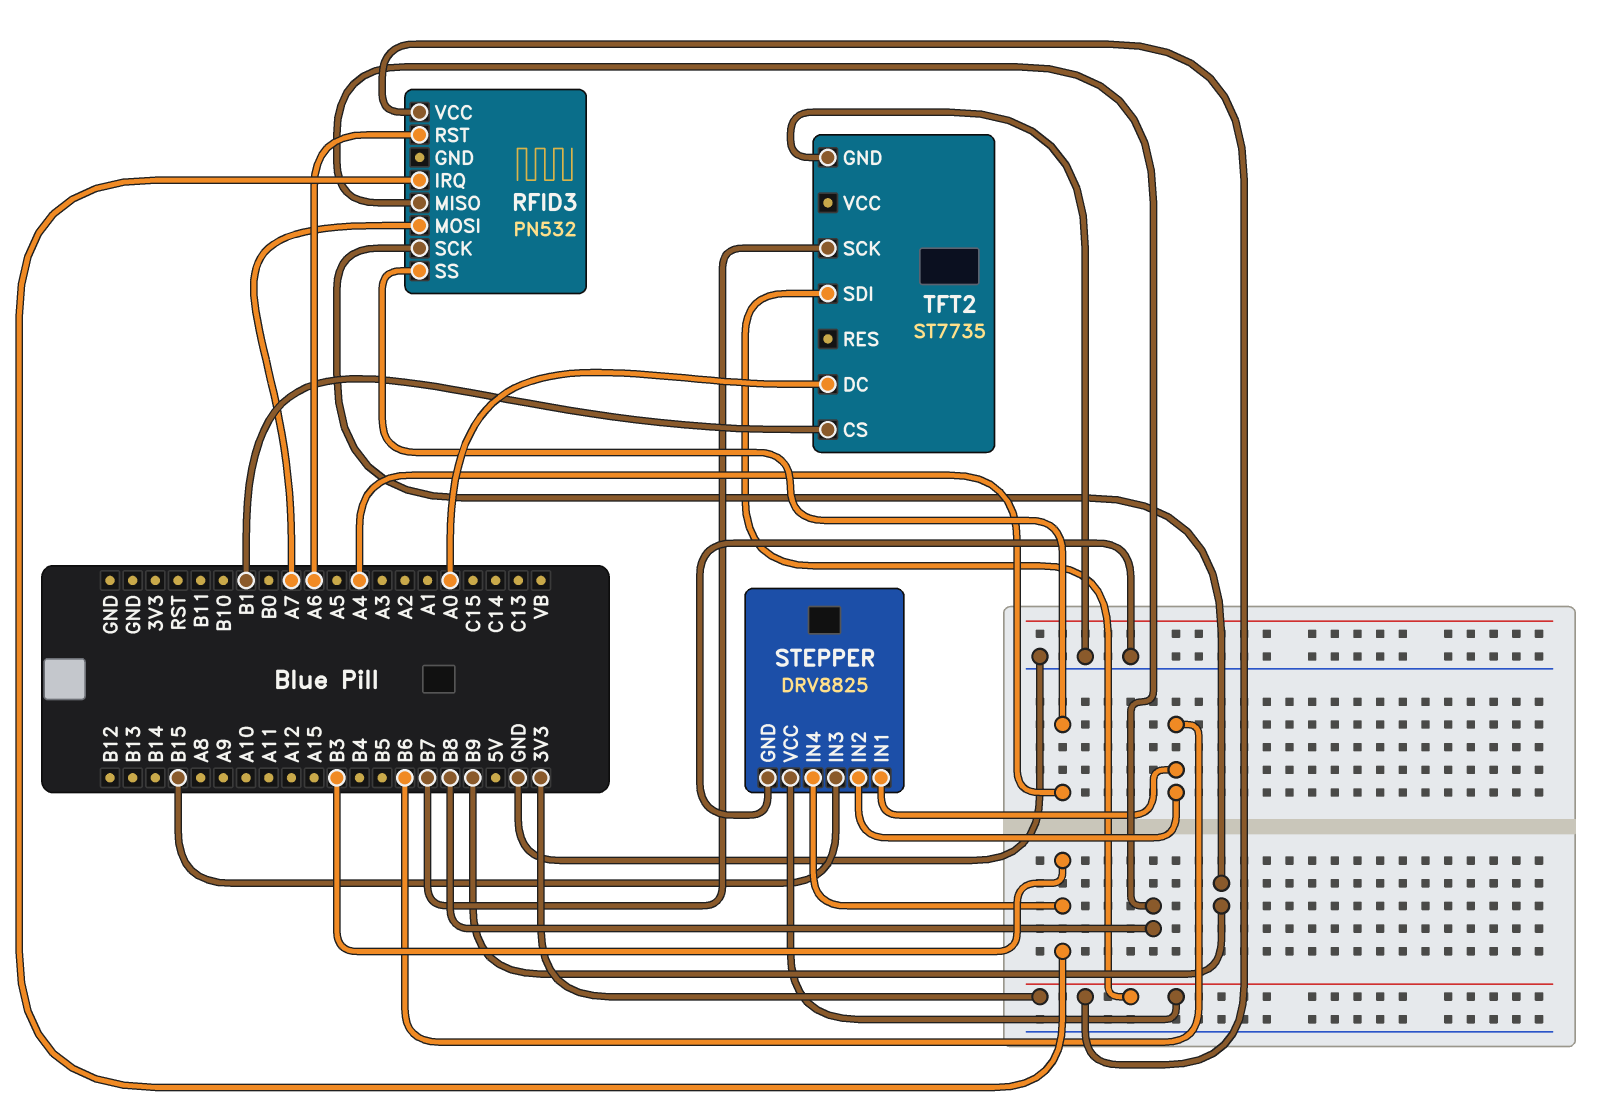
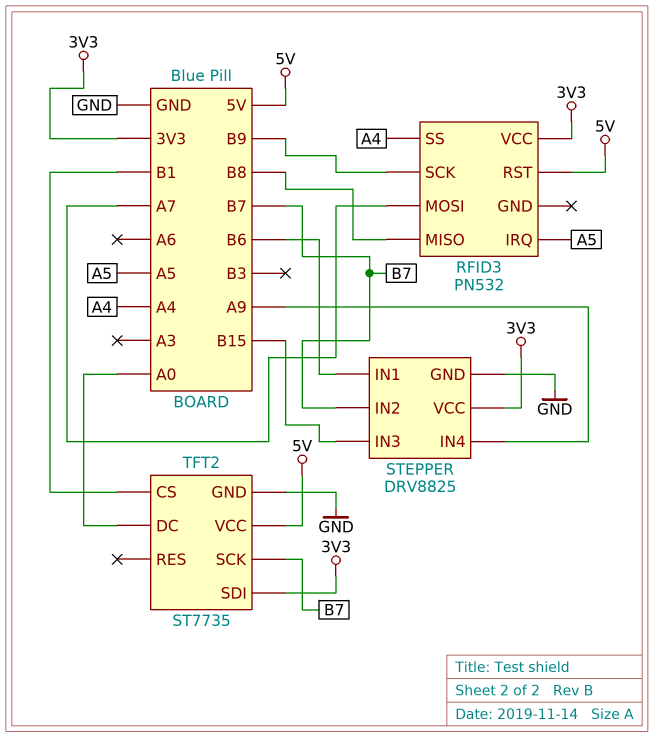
RFID3 pin IRQ: B3 -> A5
RFID3 pin RST: A6 -> 5V
STEPPER pin IN2: B6 -> B7
STEPPER pin IN4: B3 -> A9
TFT2 pin VCC: none -> 5V

